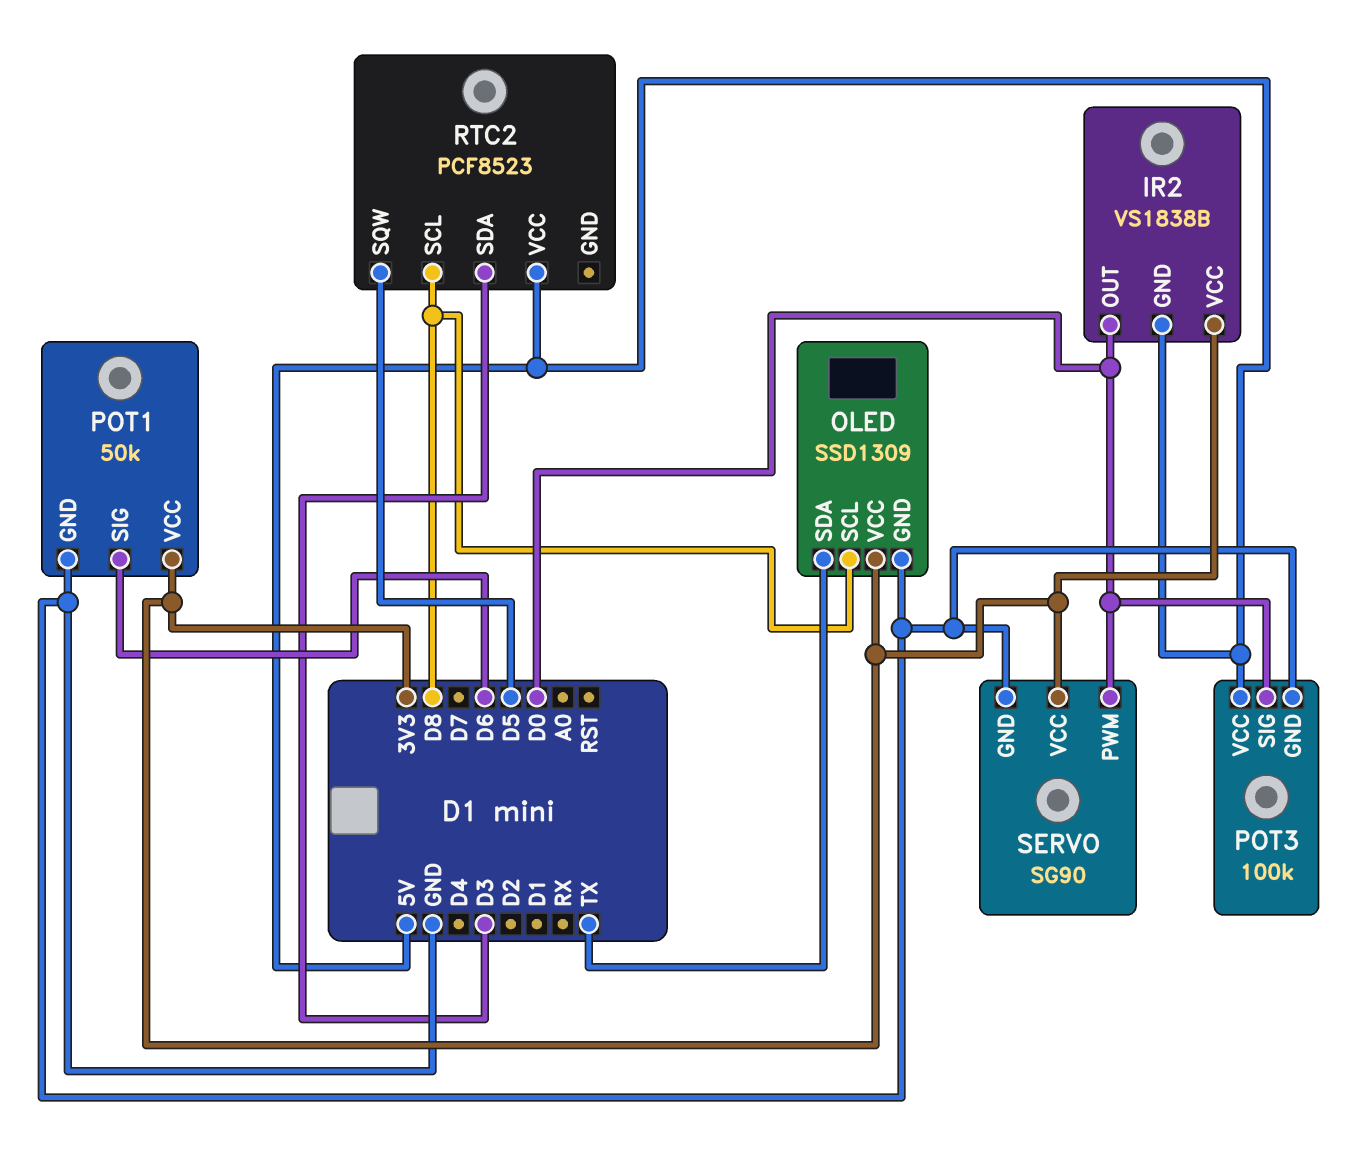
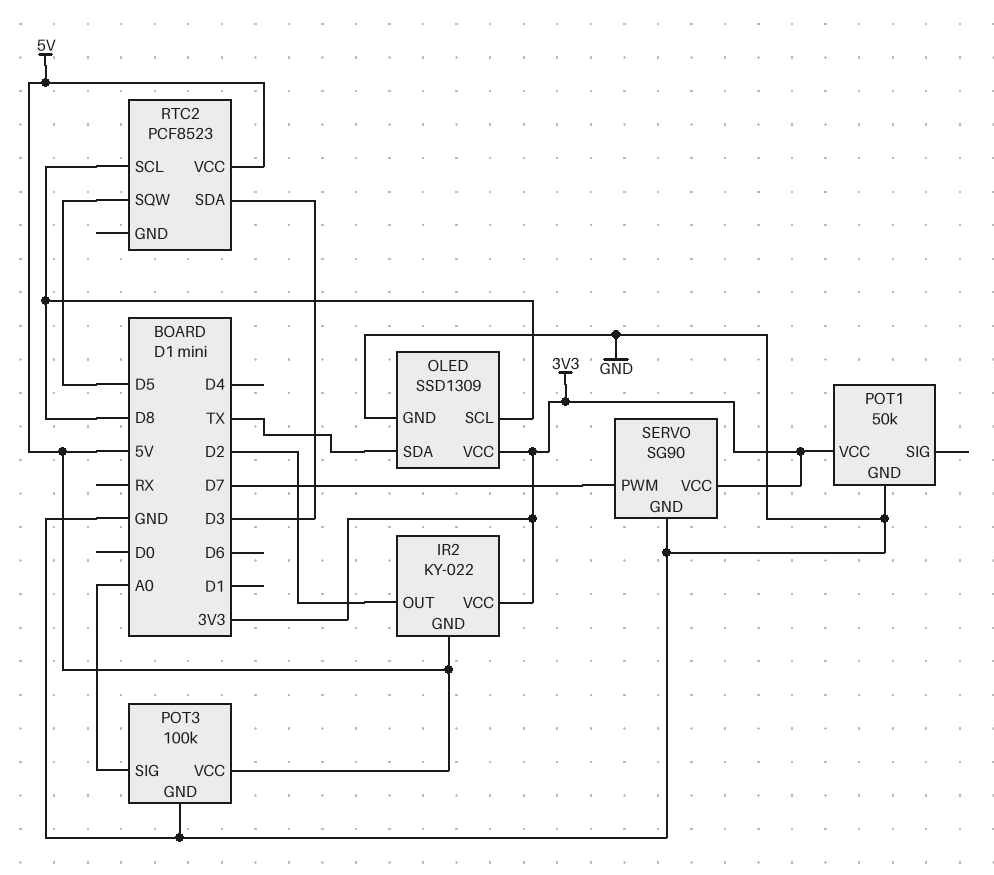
IR2: VS1838B -> KY-022
IR2 pin OUT: D0 -> D2
POT1 pin SIG: D6 -> none
POT3 pin SIG: D0 -> A0
SERVO pin PWM: D0 -> D7

